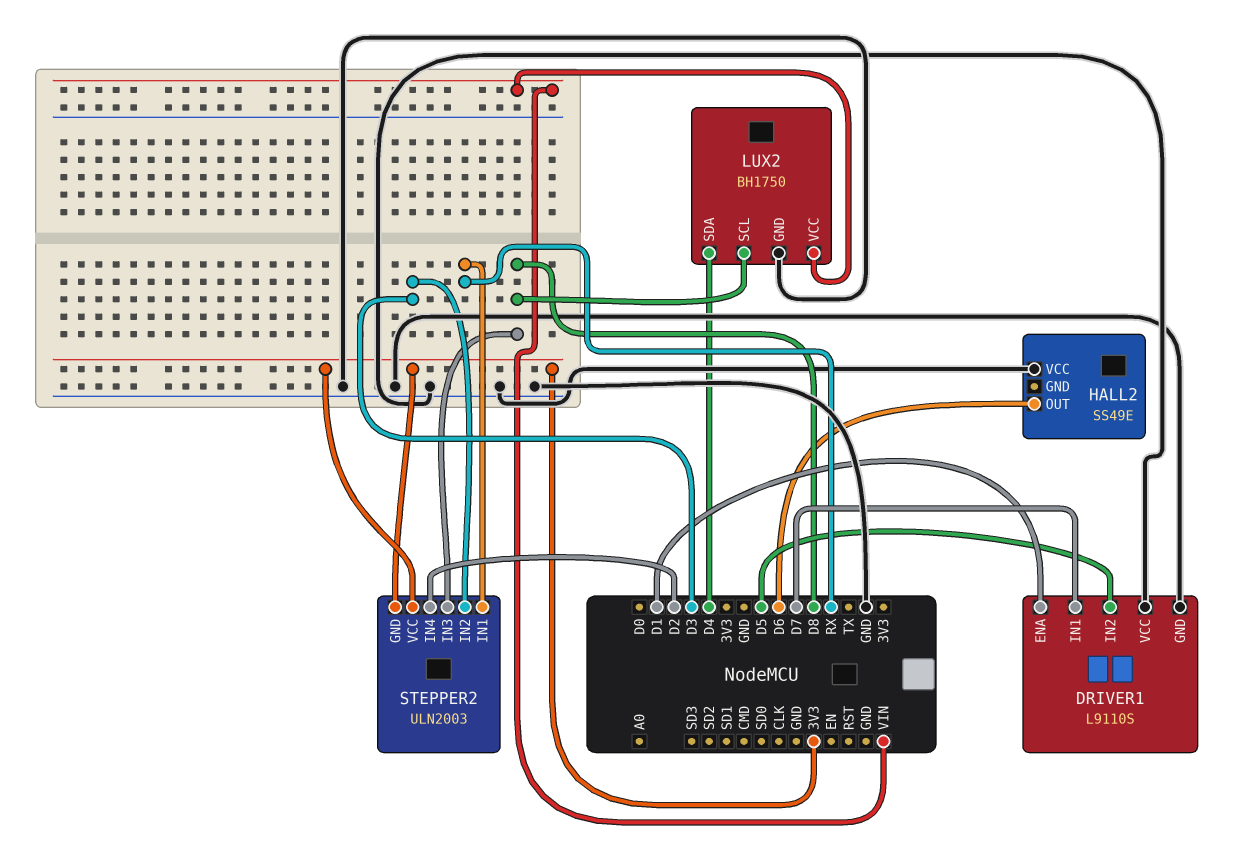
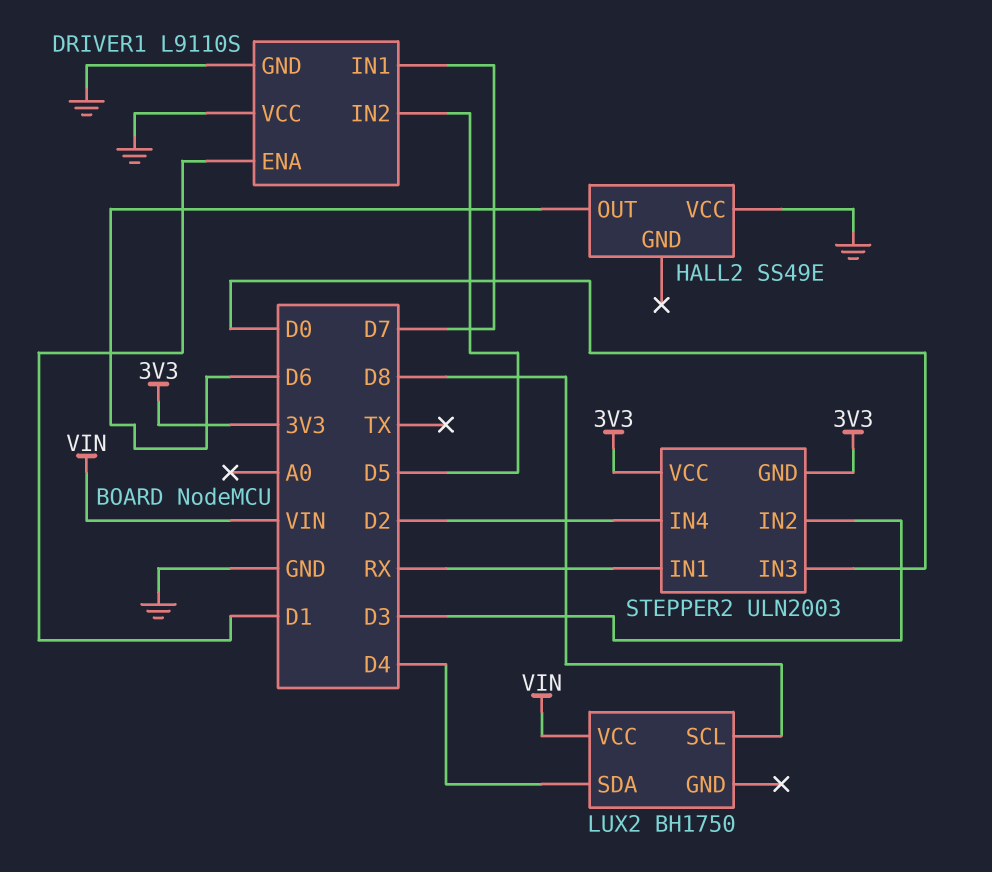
LUX2 pin GND: GND -> none
STEPPER2 pin IN3: D8 -> D0

